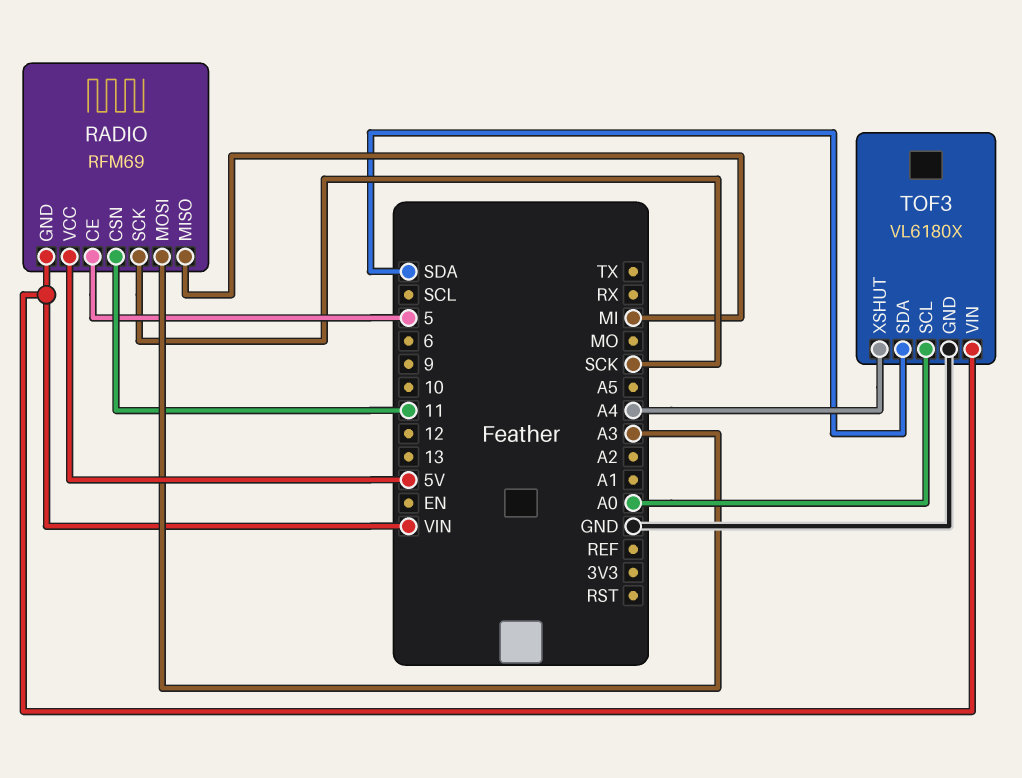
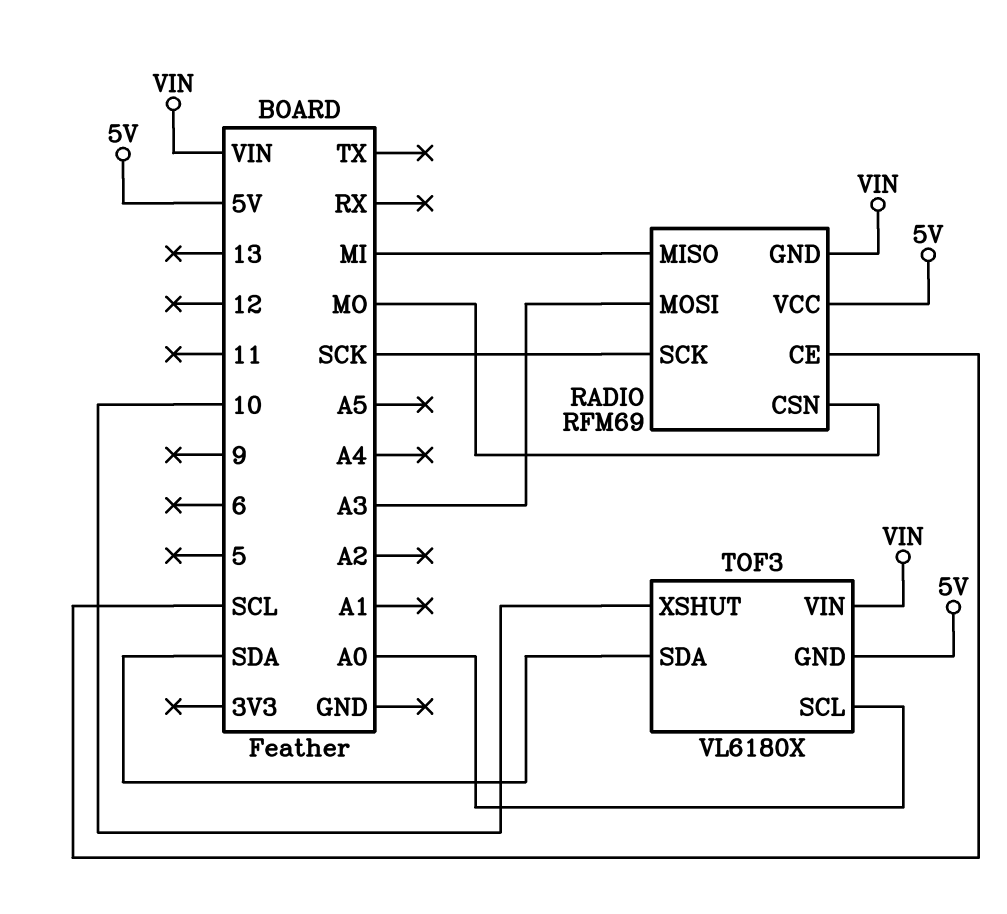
RADIO pin CE: 5 -> SCL
RADIO pin CSN: 11 -> MO
TOF3 pin GND: GND -> 5V
TOF3 pin XSHUT: A4 -> 10

